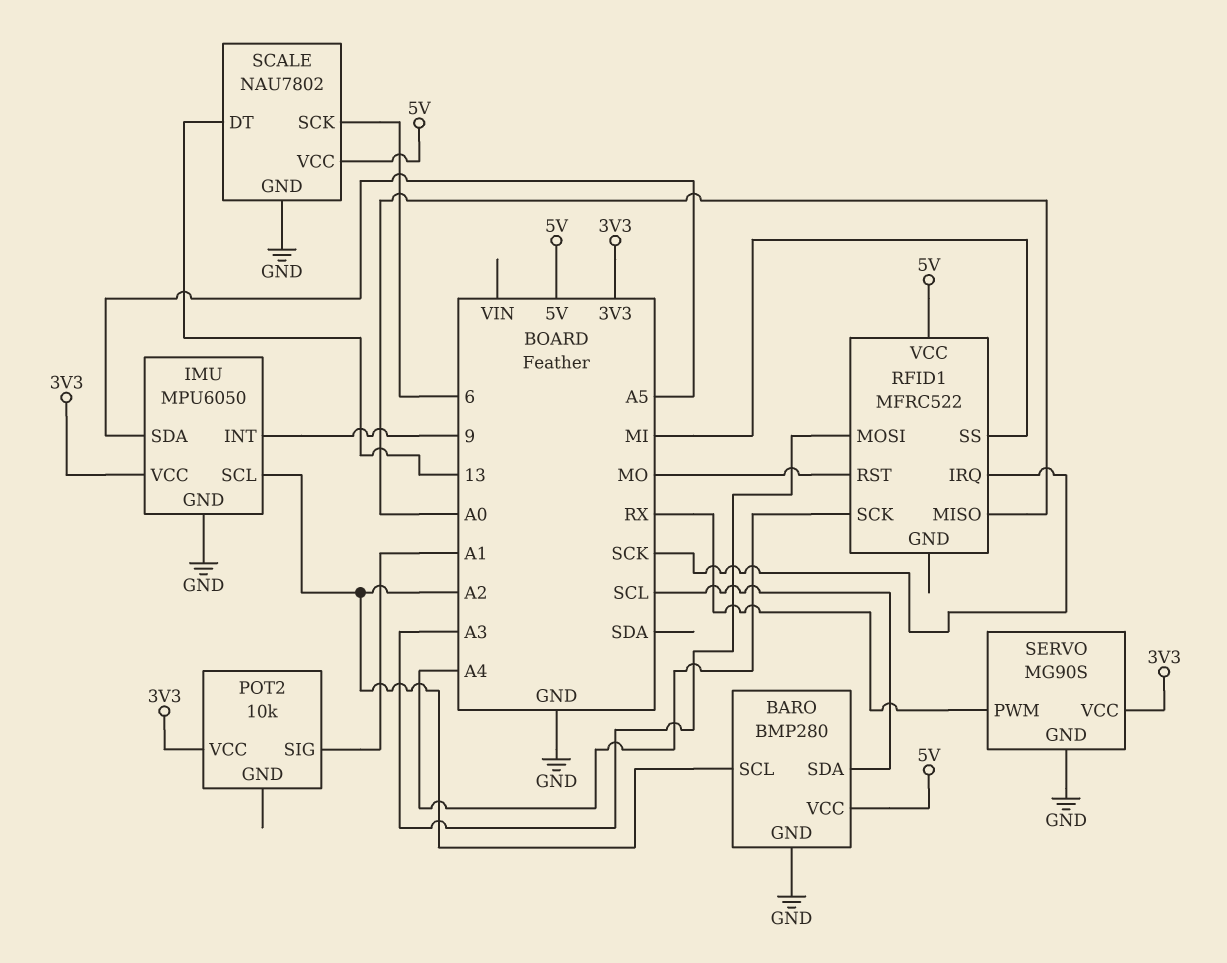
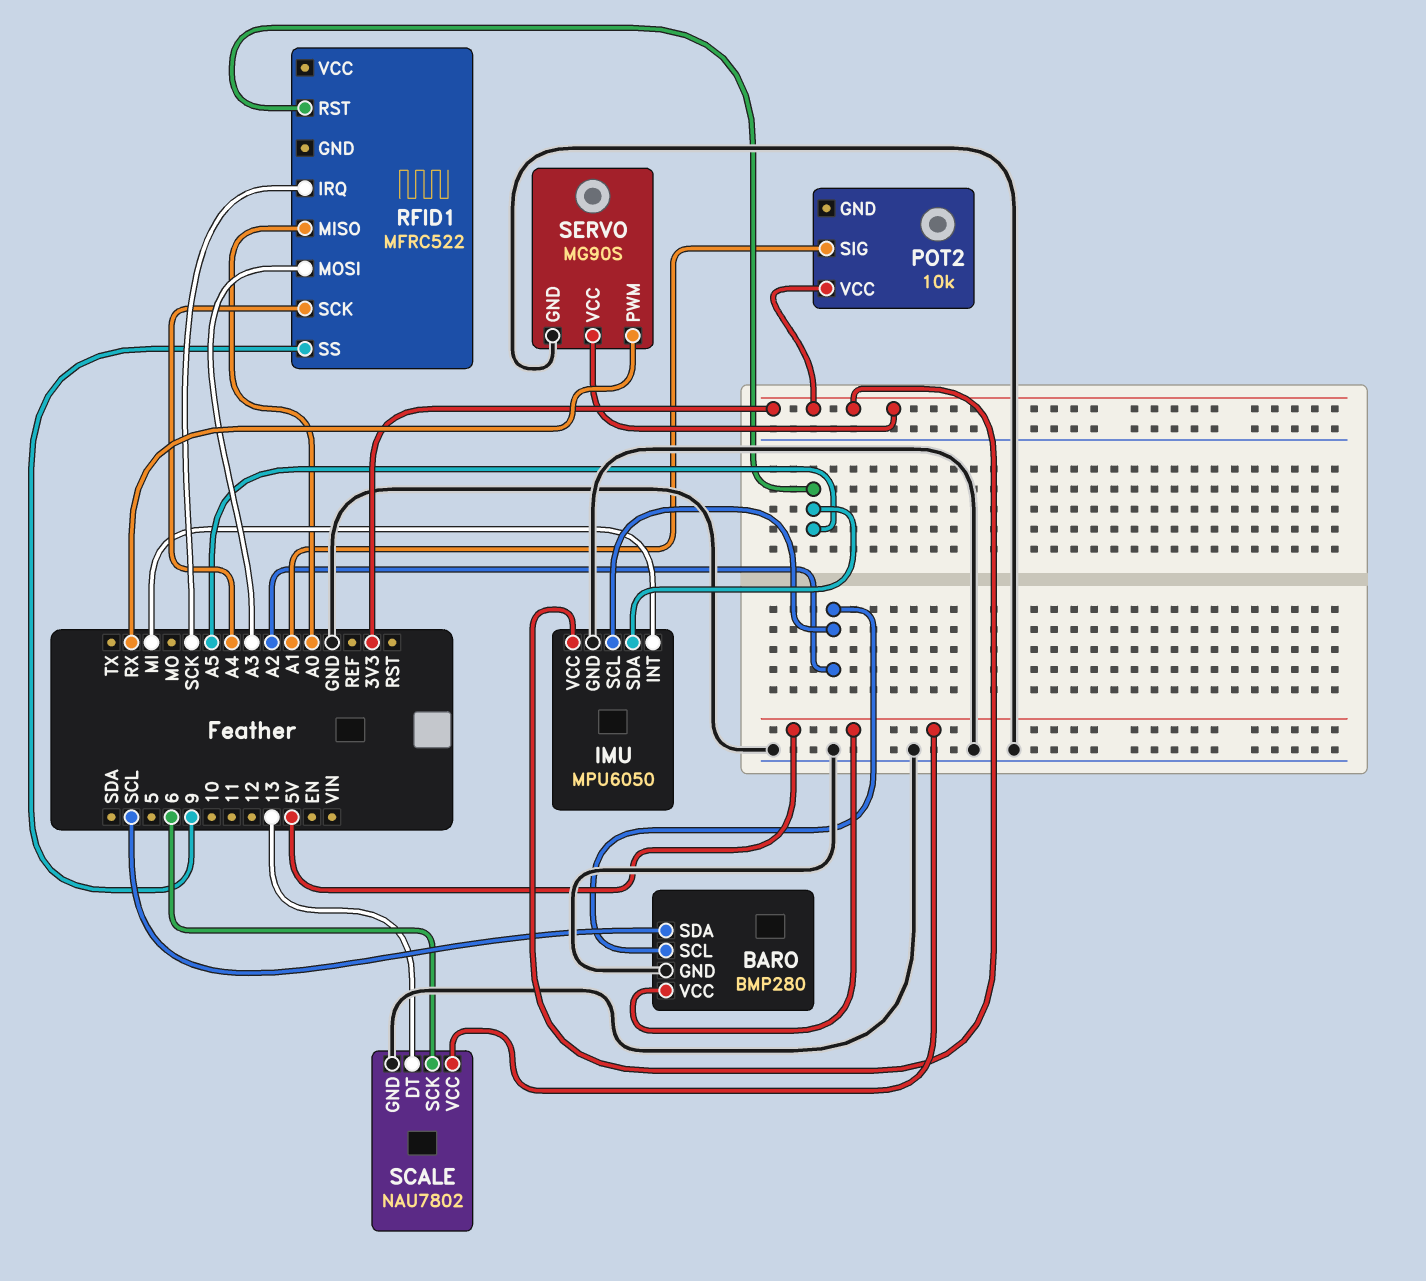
IMU pin INT: 9 -> MI
RFID1 pin RST: MO -> A5
RFID1 pin SS: MI -> 9
RFID1 pin VCC: 5V -> none

